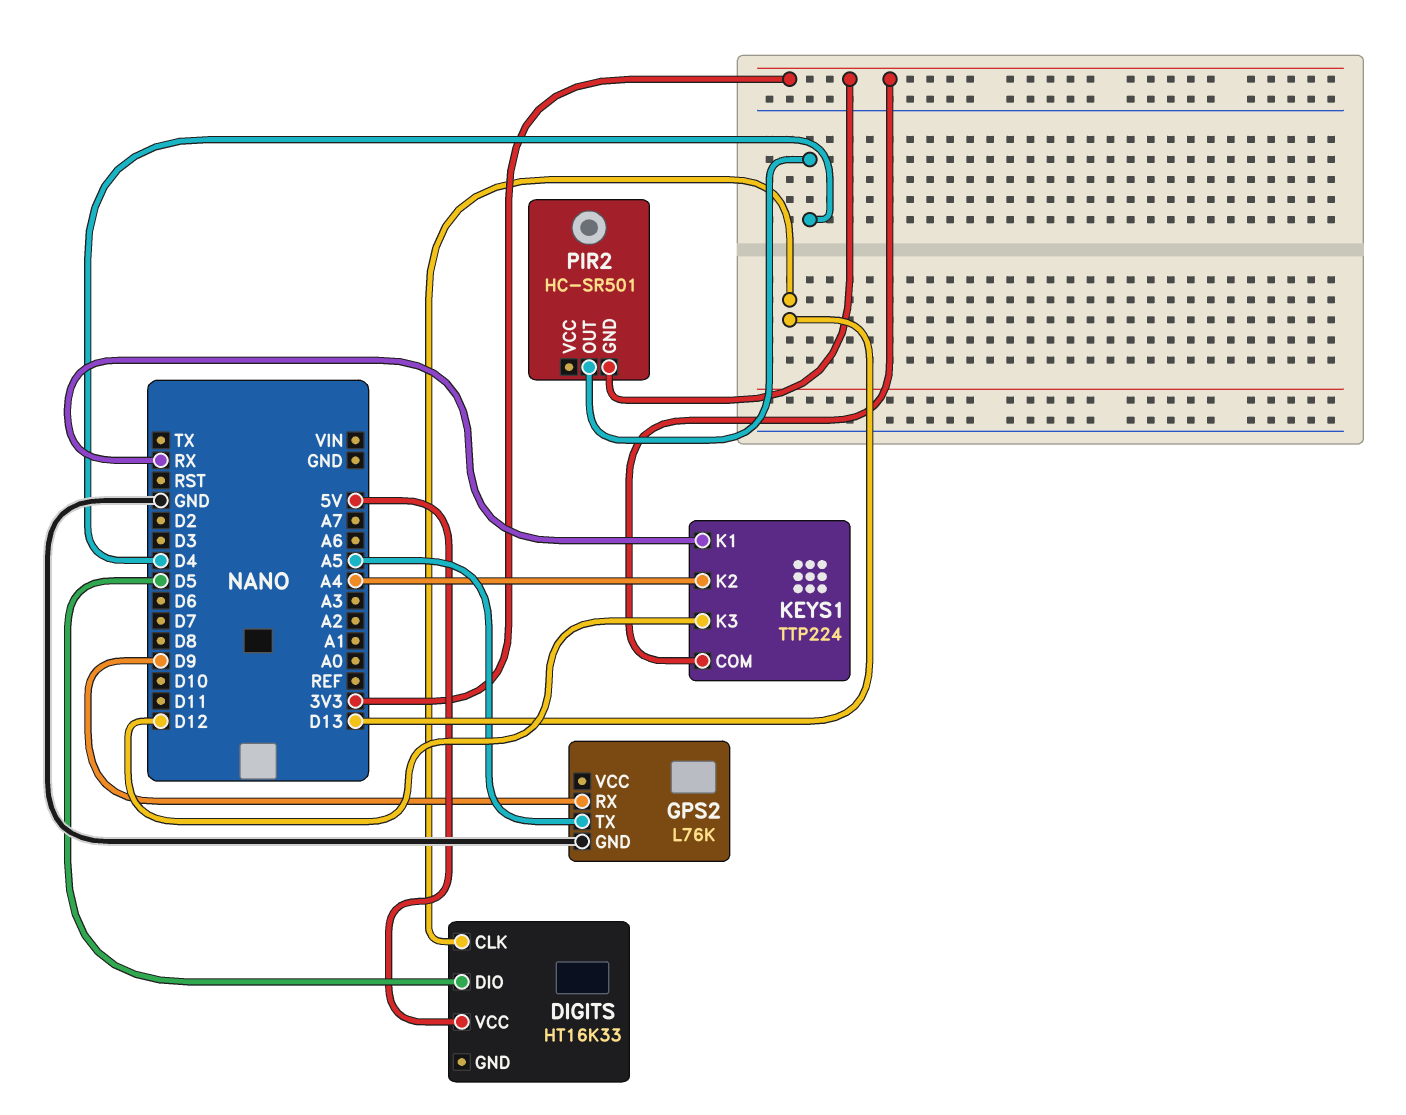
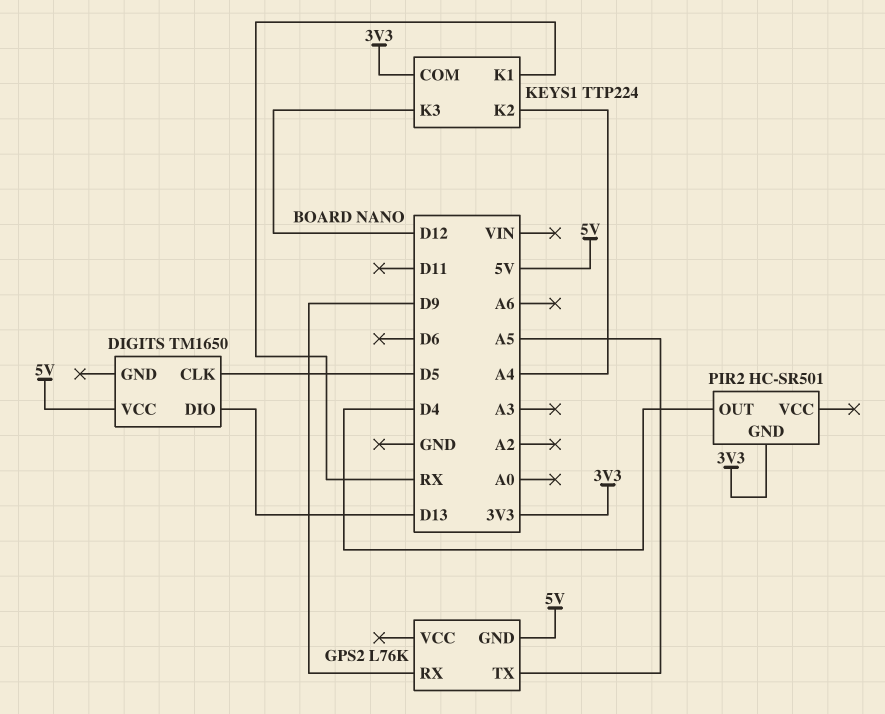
DIGITS: HT16K33 -> TM1650
DIGITS pin CLK: D13 -> D5
DIGITS pin DIO: D5 -> D13
GPS2 pin GND: GND -> 5V

